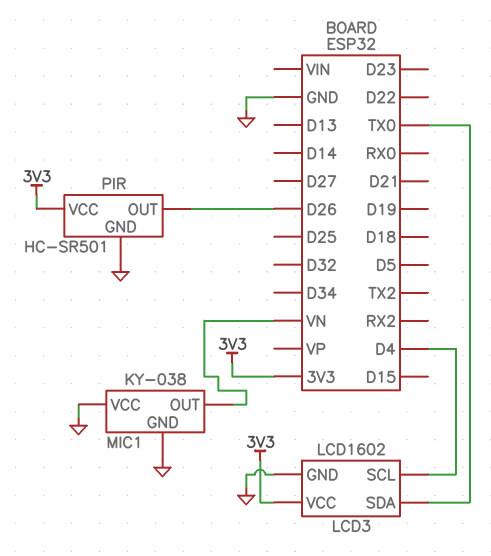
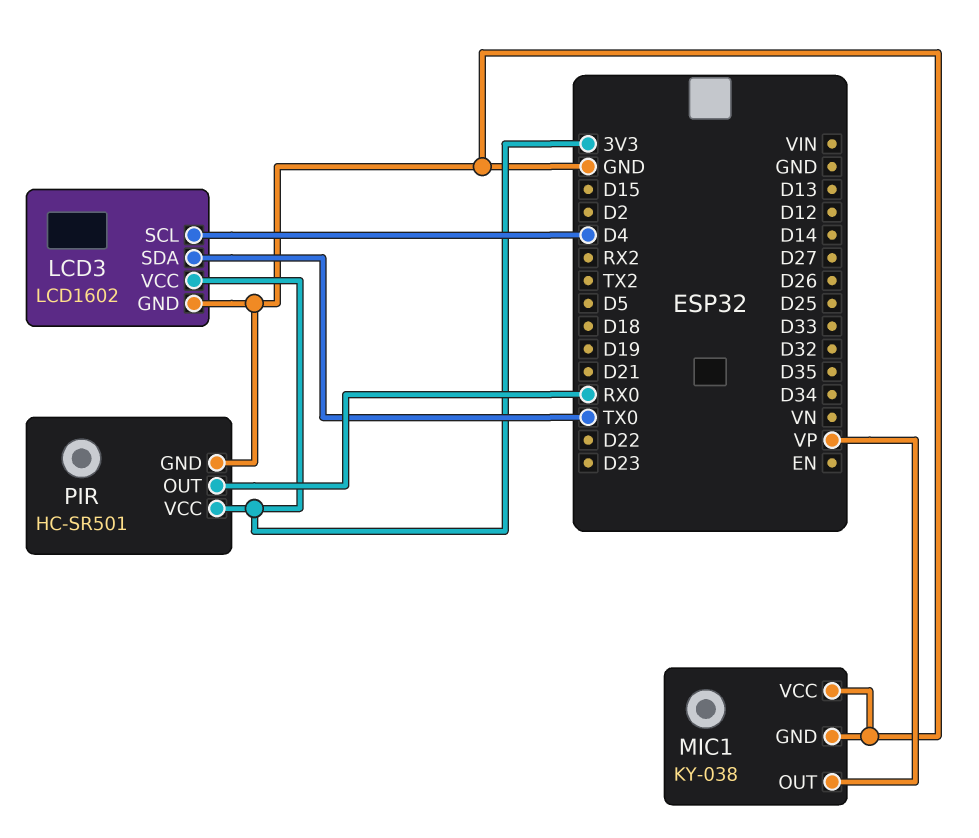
MIC1 pin OUT: VN -> VP
PIR pin OUT: D26 -> RX0

